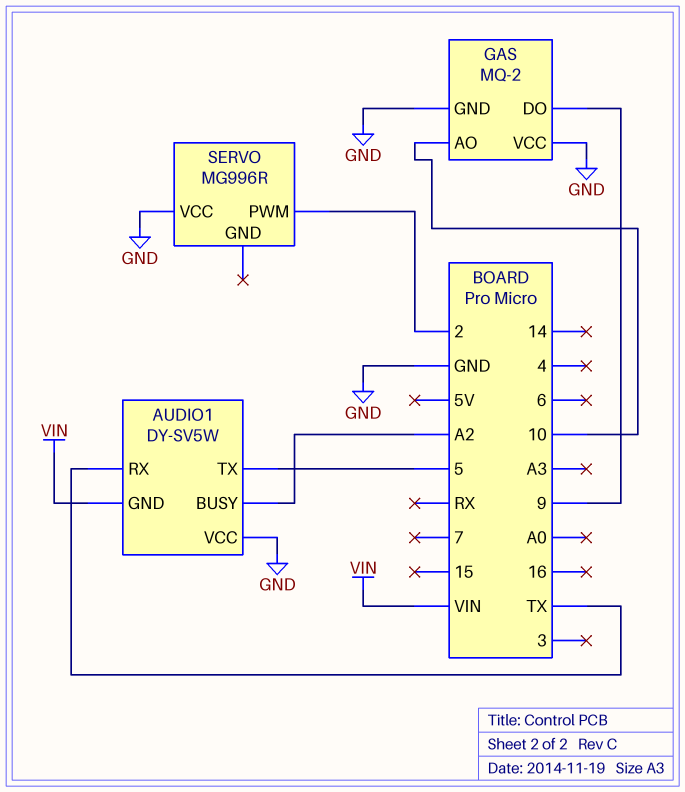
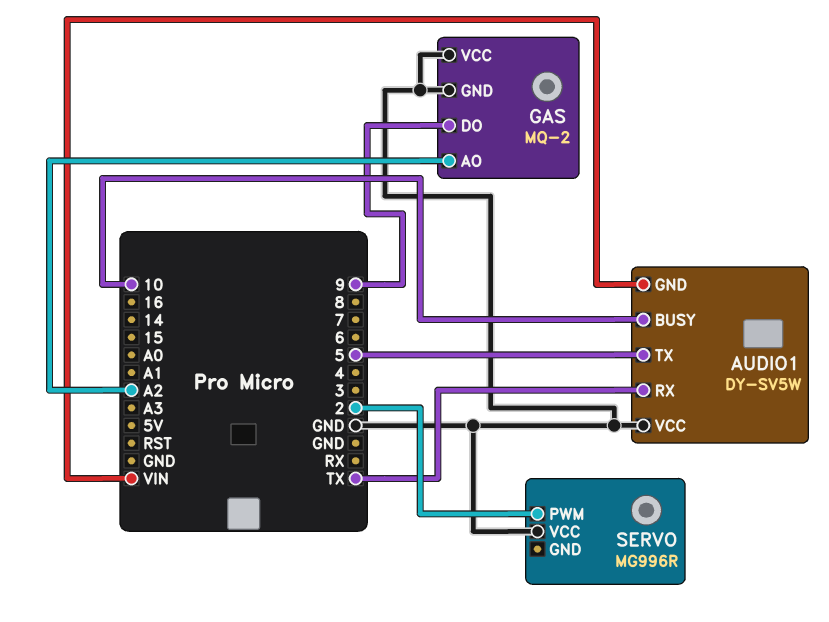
AUDIO1 pin BUSY: A2 -> 10
GAS pin AO: 10 -> A2

